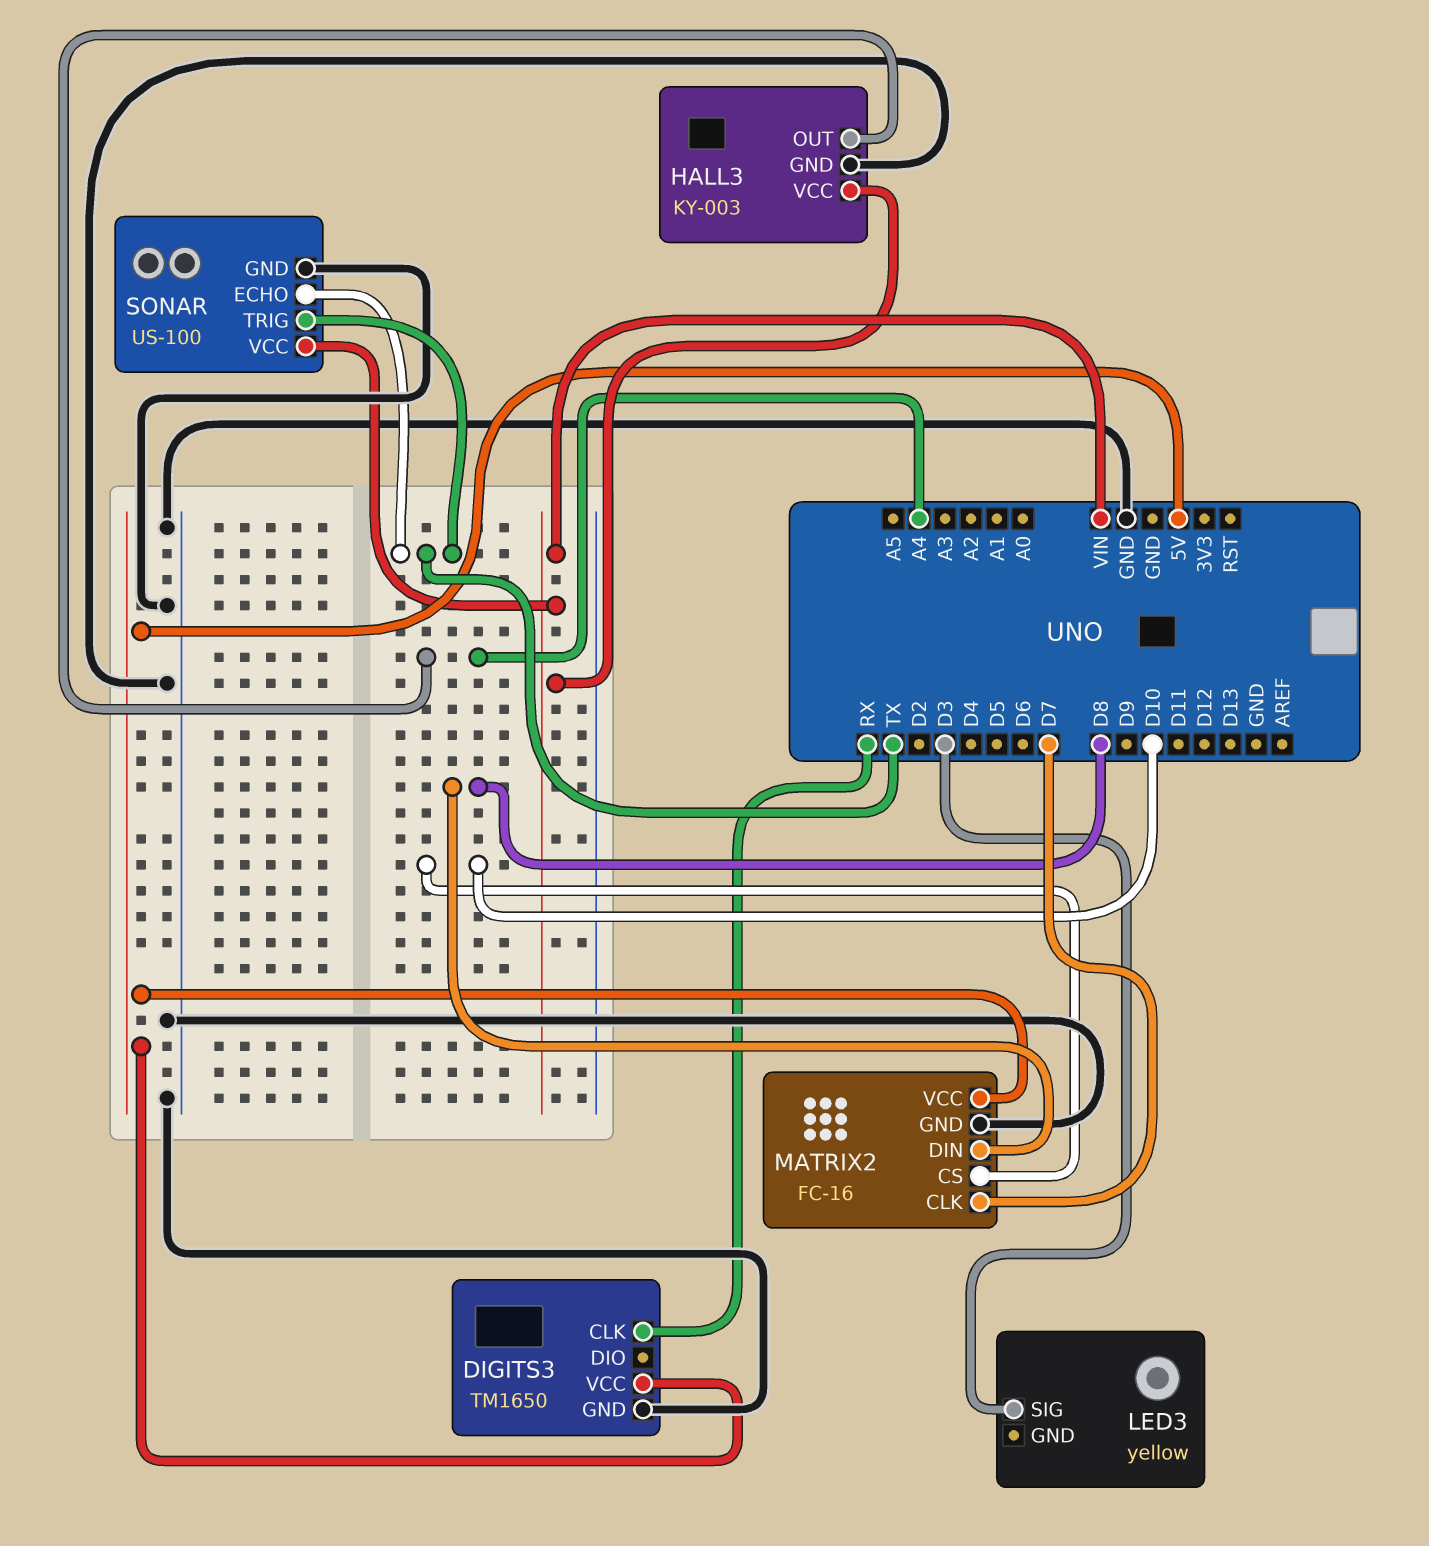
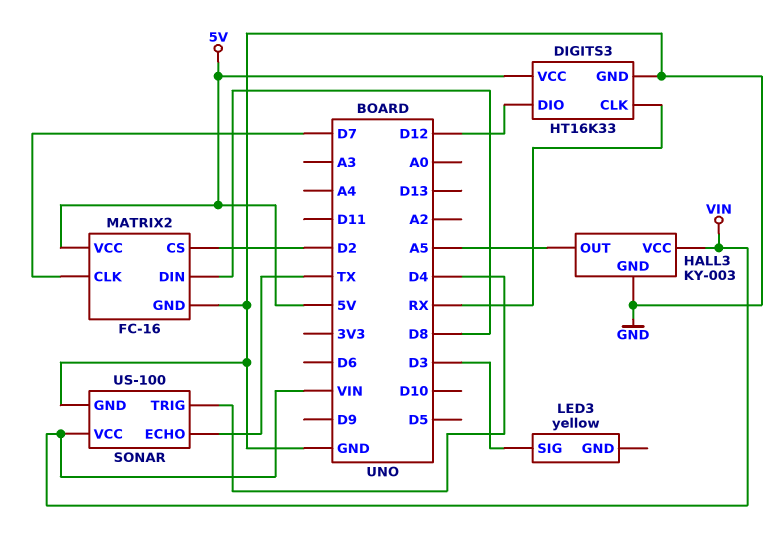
DIGITS3: TM1650 -> HT16K33
DIGITS3 pin DIO: none -> D12
HALL3 pin OUT: A4 -> A5
MATRIX2 pin CS: D10 -> D2
SONAR pin TRIG: TX -> D4

